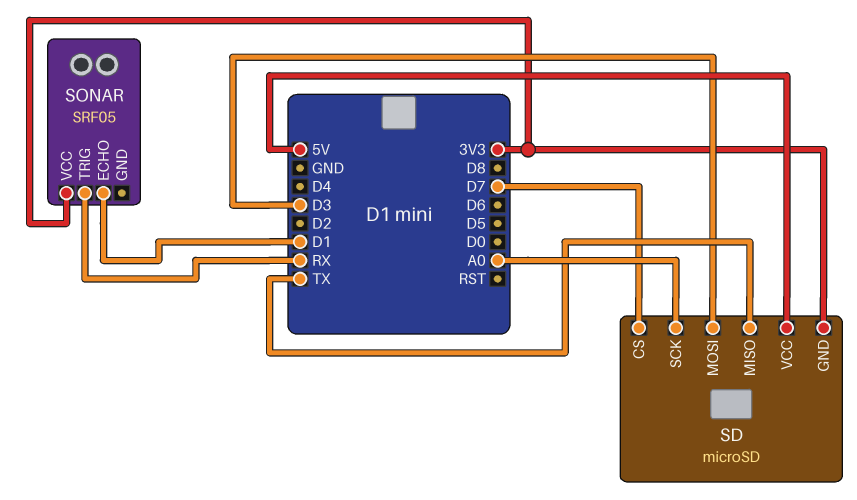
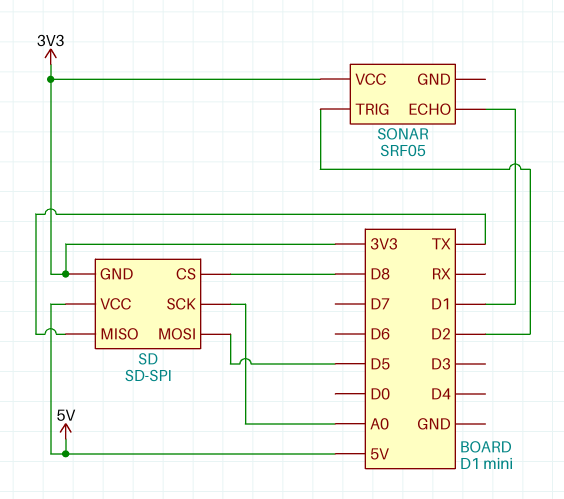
SD: microSD -> SD-SPI
SD pin CS: D7 -> D8
SD pin MOSI: D3 -> D5
SONAR pin TRIG: RX -> D2

